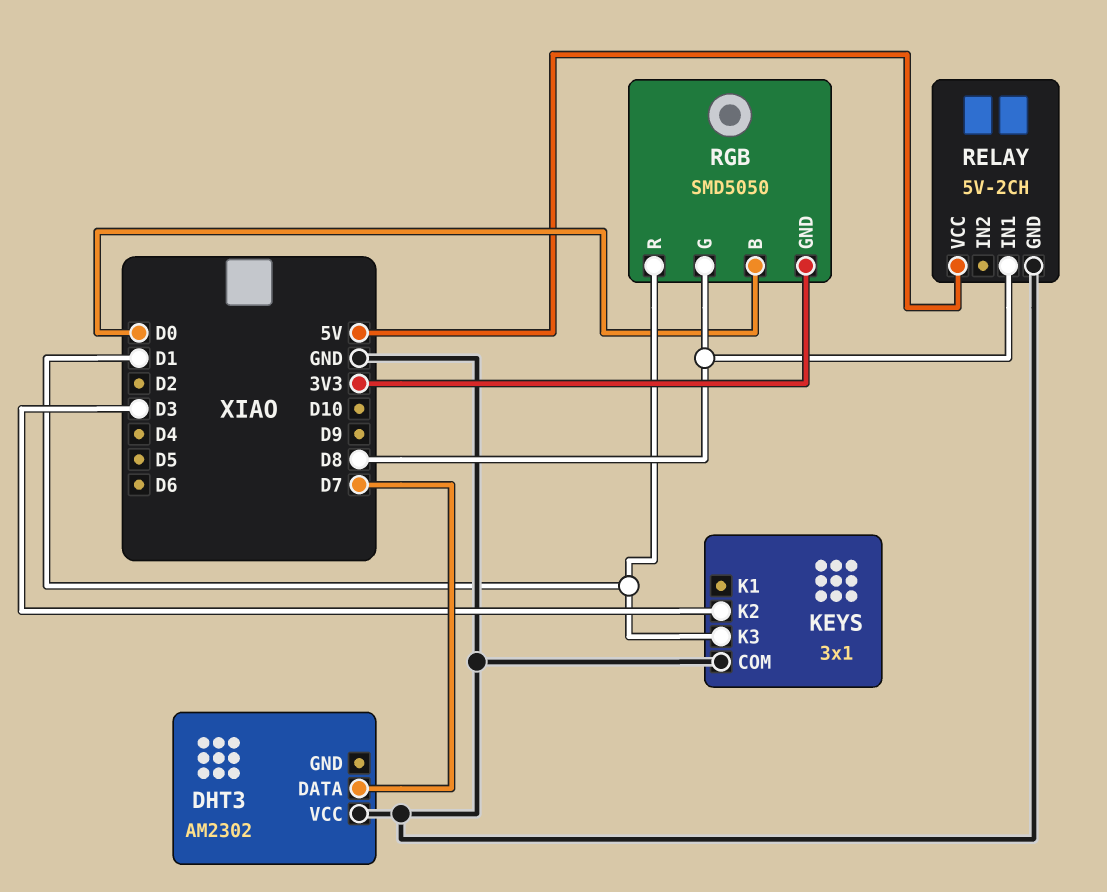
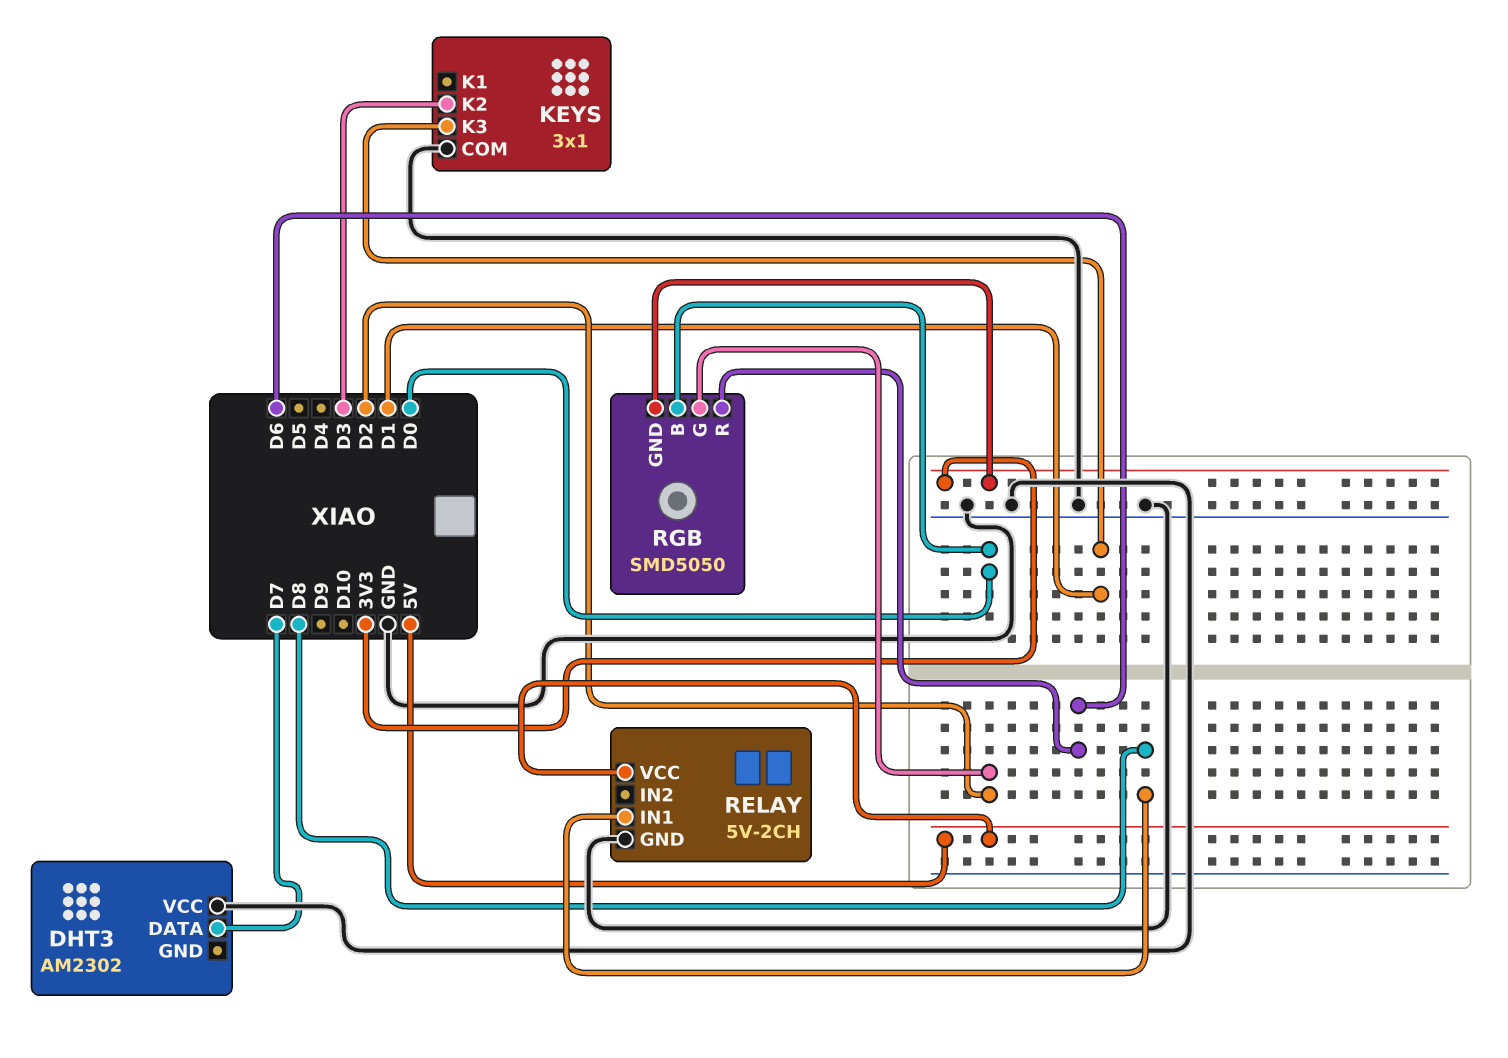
RGB pin G: D8 -> D2
RGB pin R: D1 -> D6

